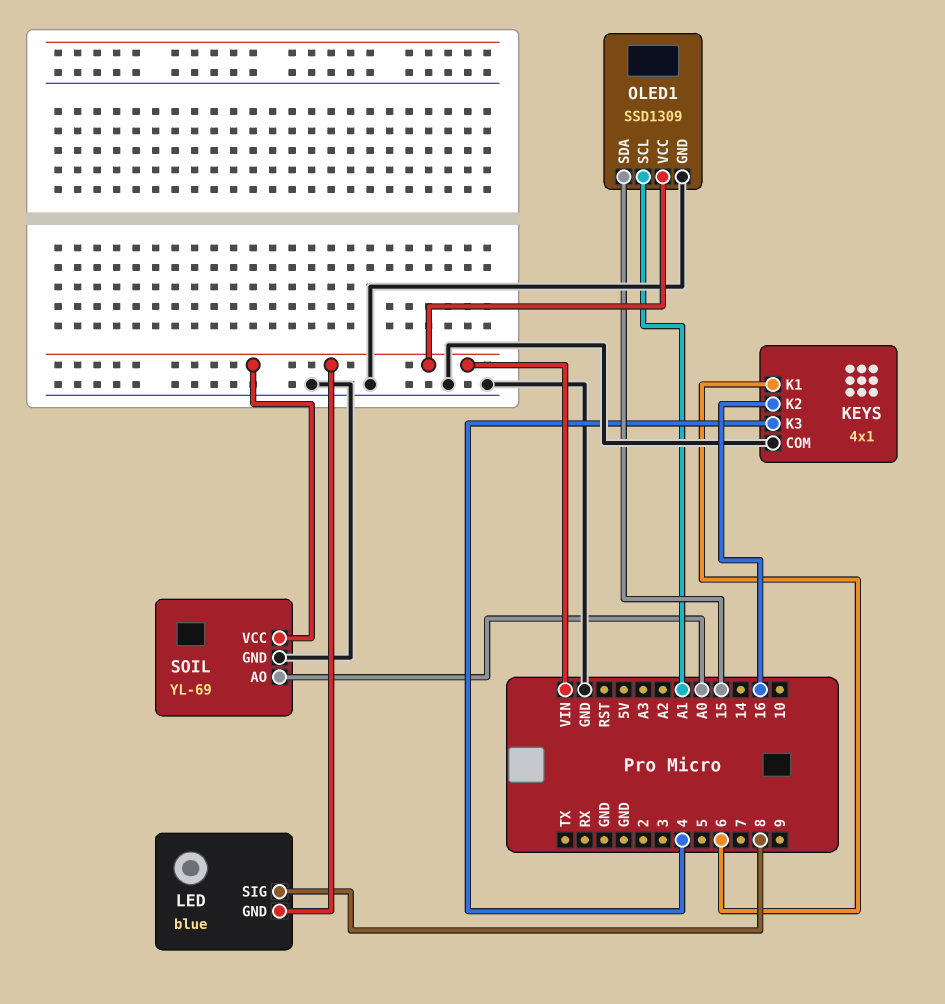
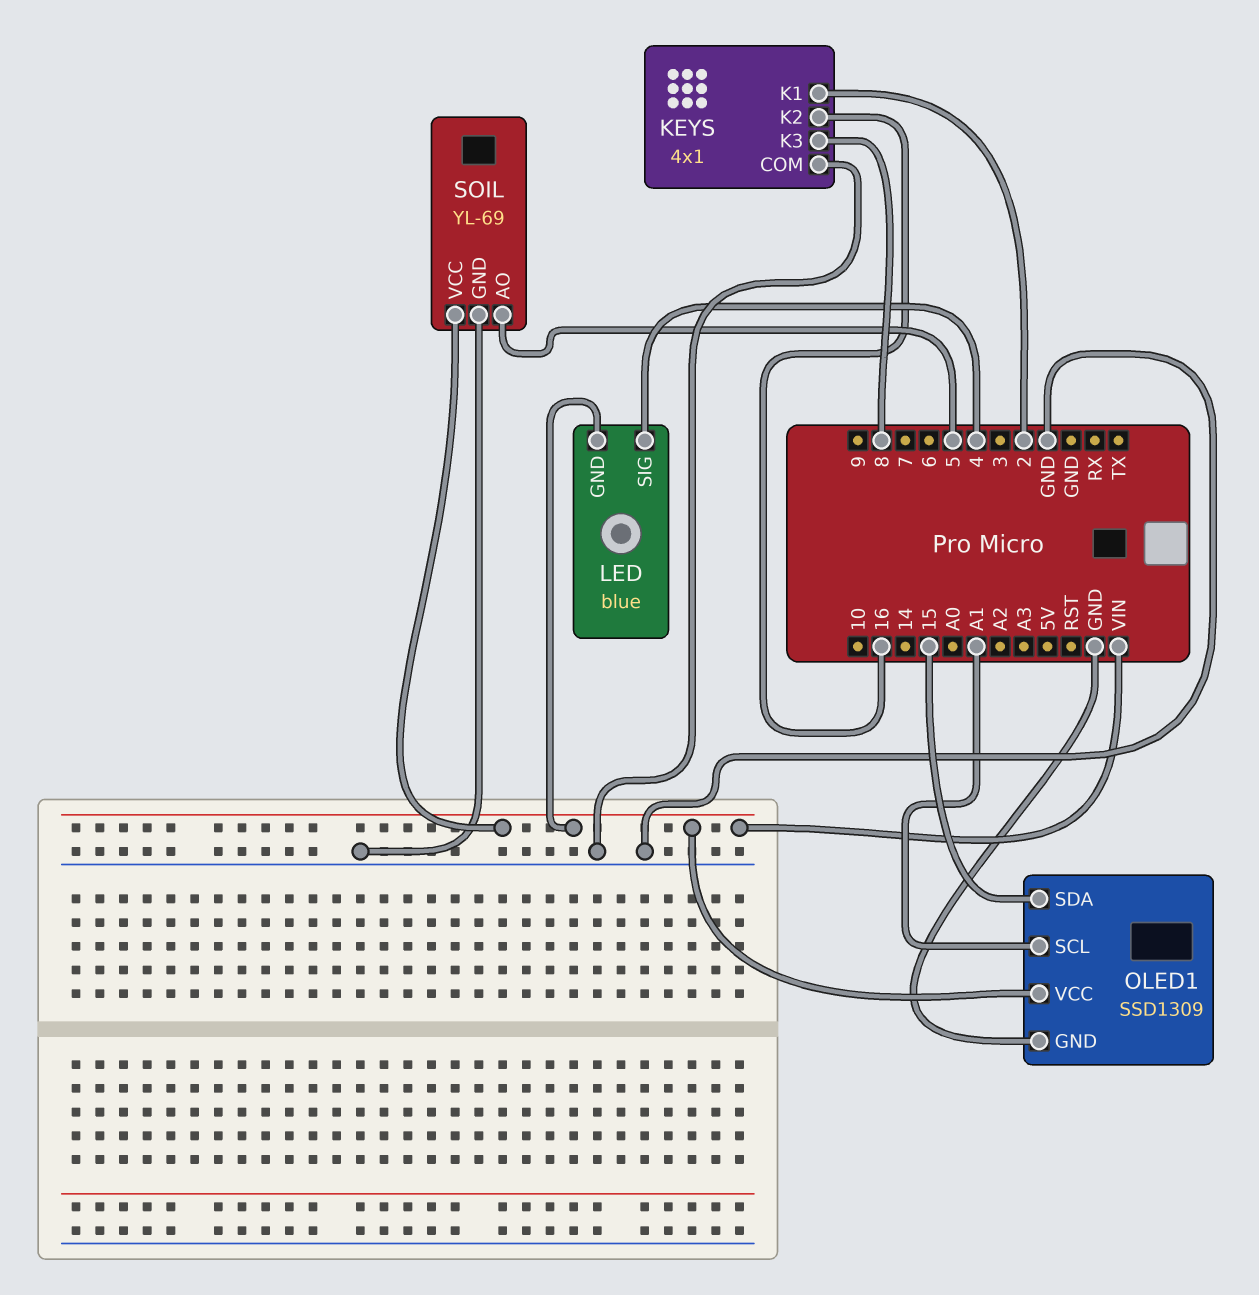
KEYS pin K1: 6 -> 2
KEYS pin K3: 4 -> 8
LED pin SIG: 8 -> 4
SOIL pin AO: A0 -> 5

